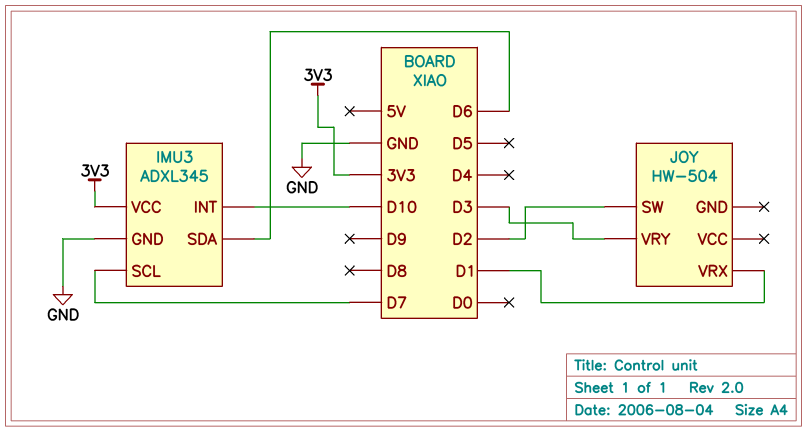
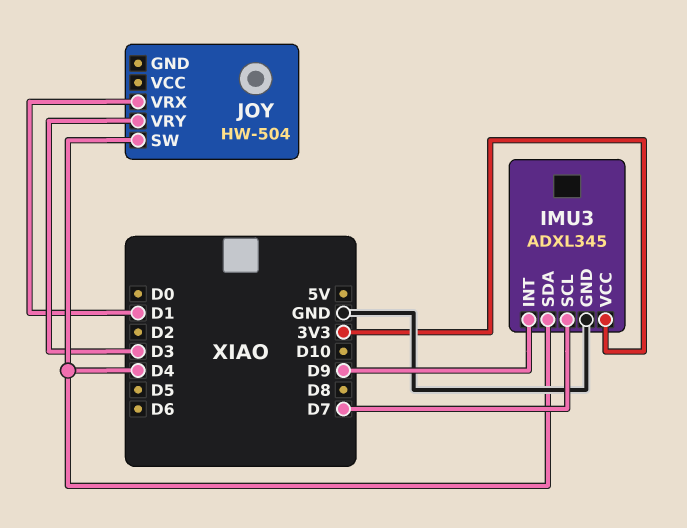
IMU3 pin INT: D10 -> D9
IMU3 pin SDA: D6 -> D4
JOY pin SW: D2 -> D4

